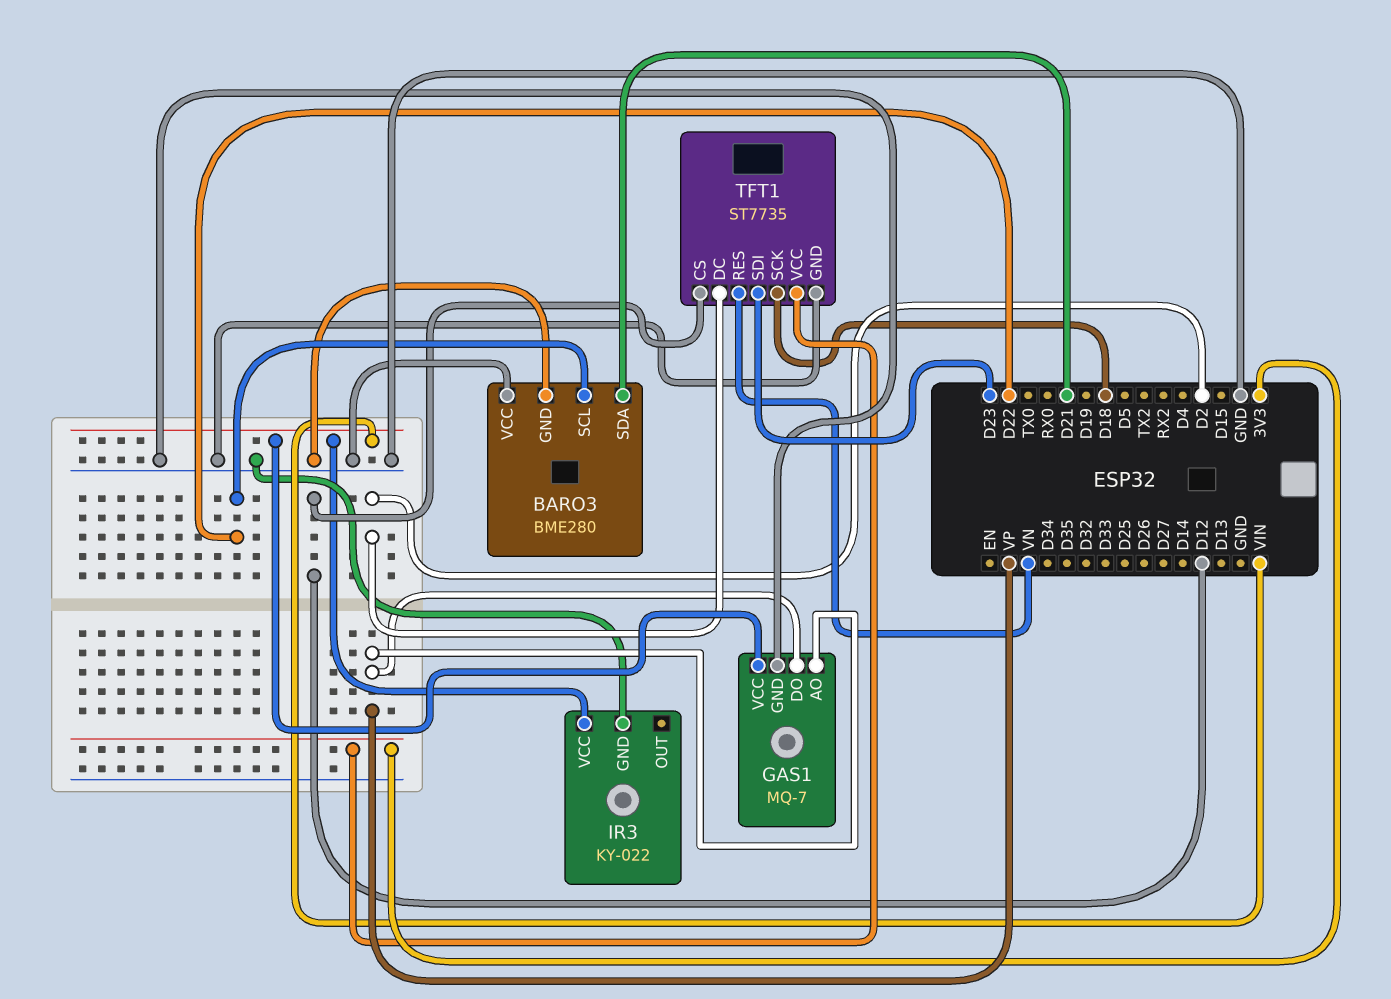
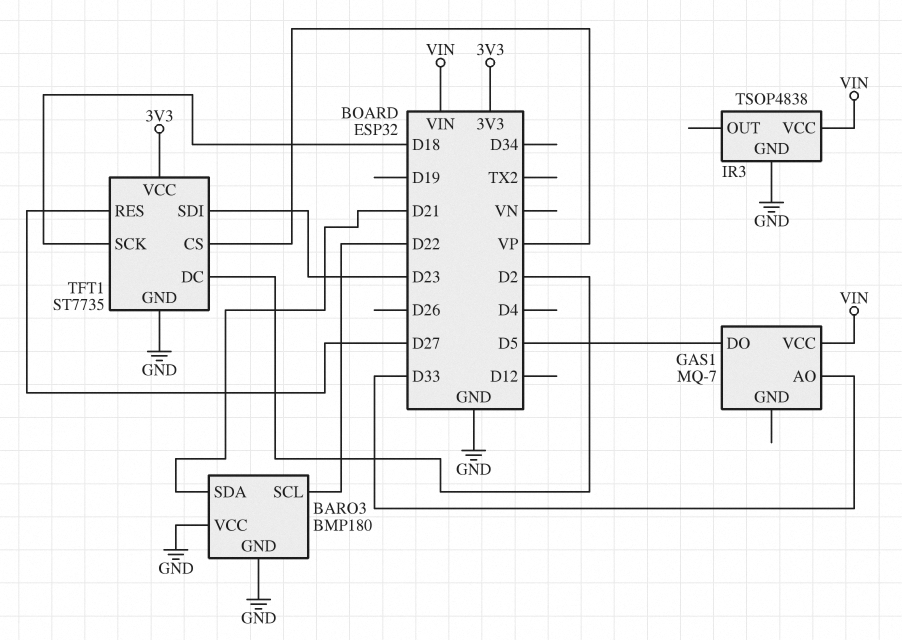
BARO3: BME280 -> BMP180
GAS1 pin AO: VP -> D33
GAS1 pin DO: VP -> D5
GAS1 pin GND: GND -> none
IR3: KY-022 -> TSOP4838
TFT1 pin CS: D12 -> VP
TFT1 pin RES: VN -> D27

